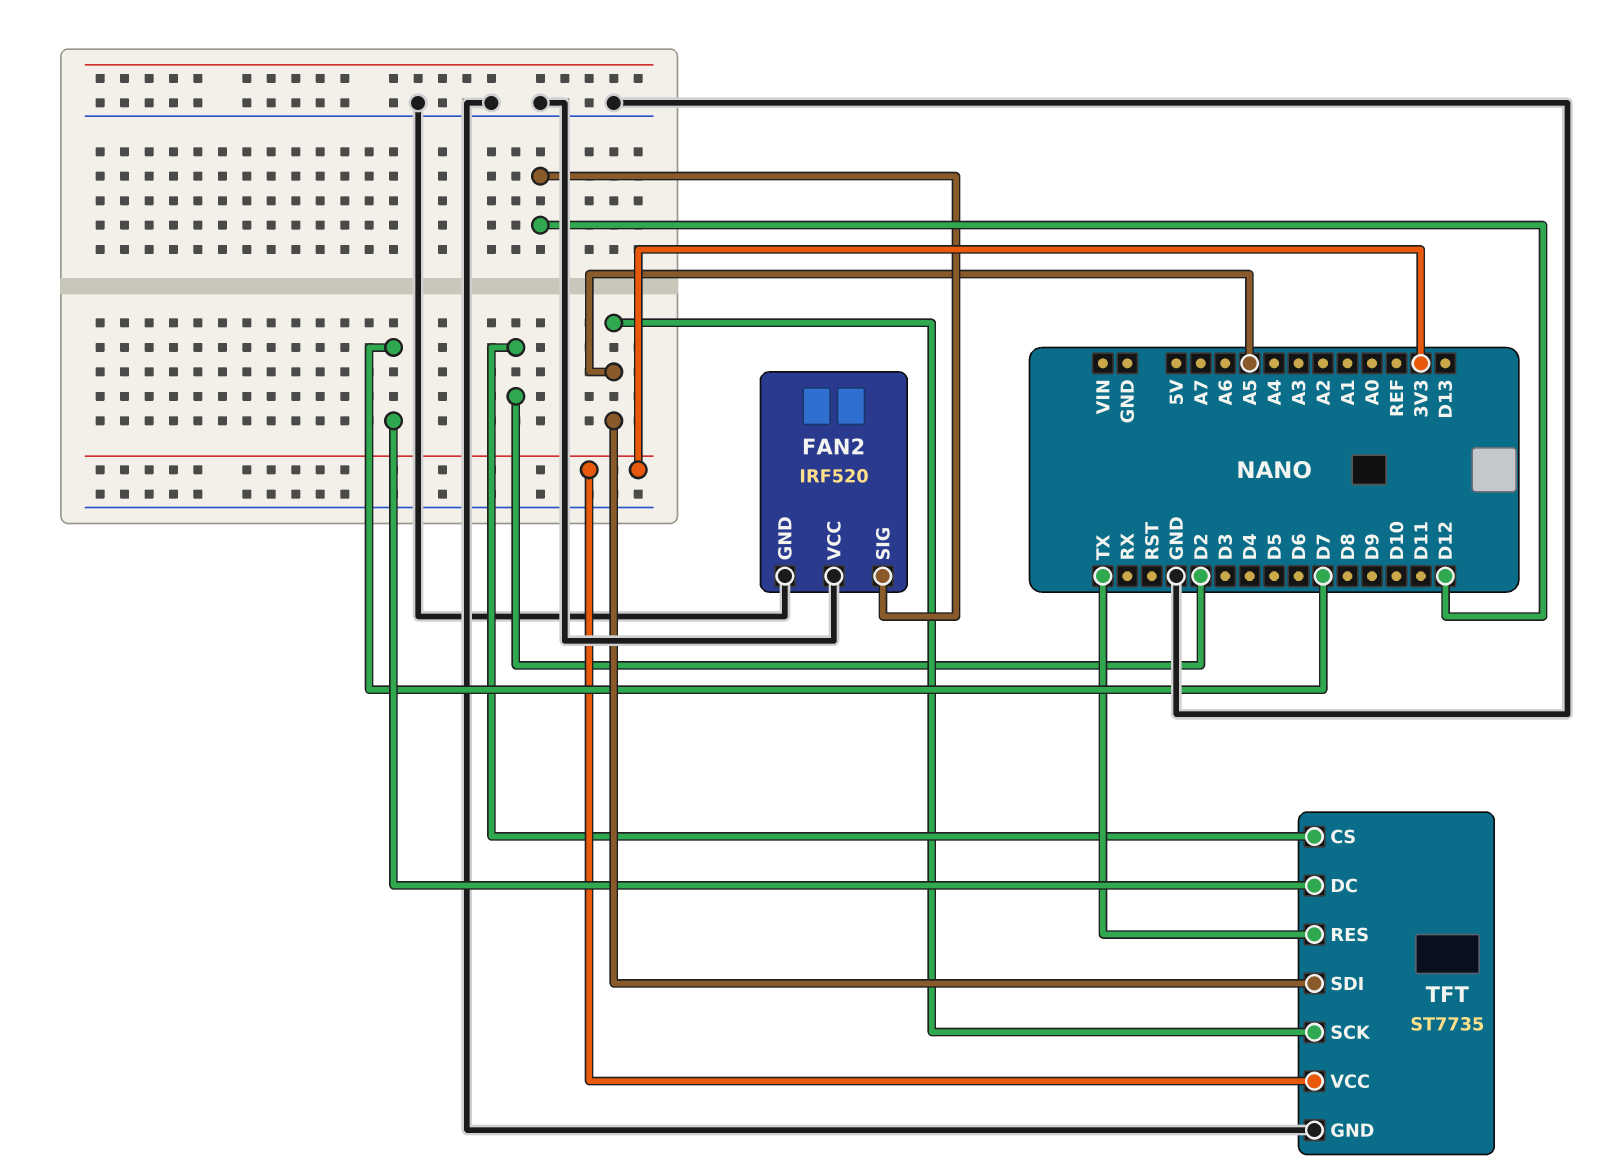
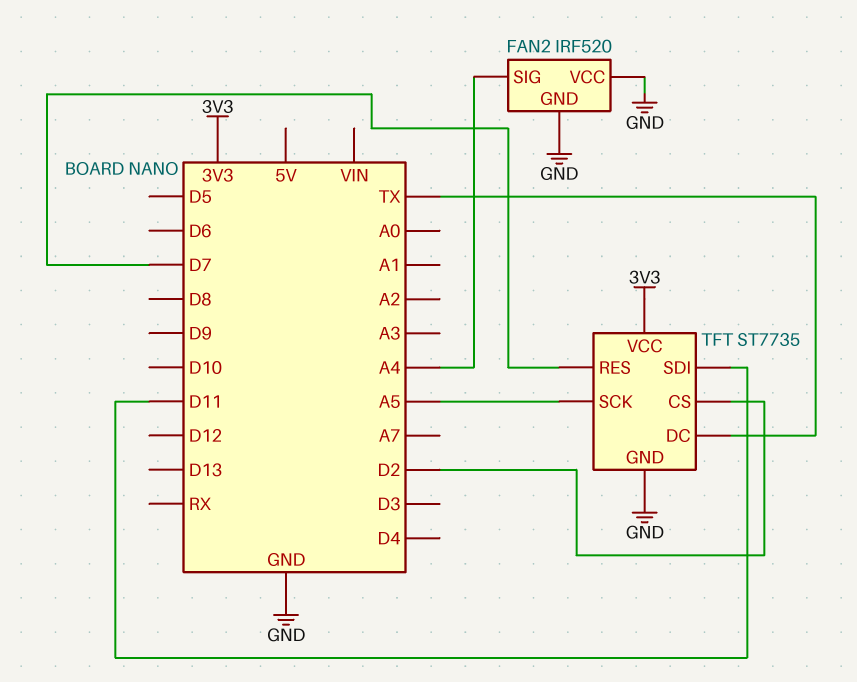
FAN2 pin SIG: D12 -> A4
TFT pin DC: D7 -> TX
TFT pin RES: TX -> D7
TFT pin SDI: A5 -> D11

